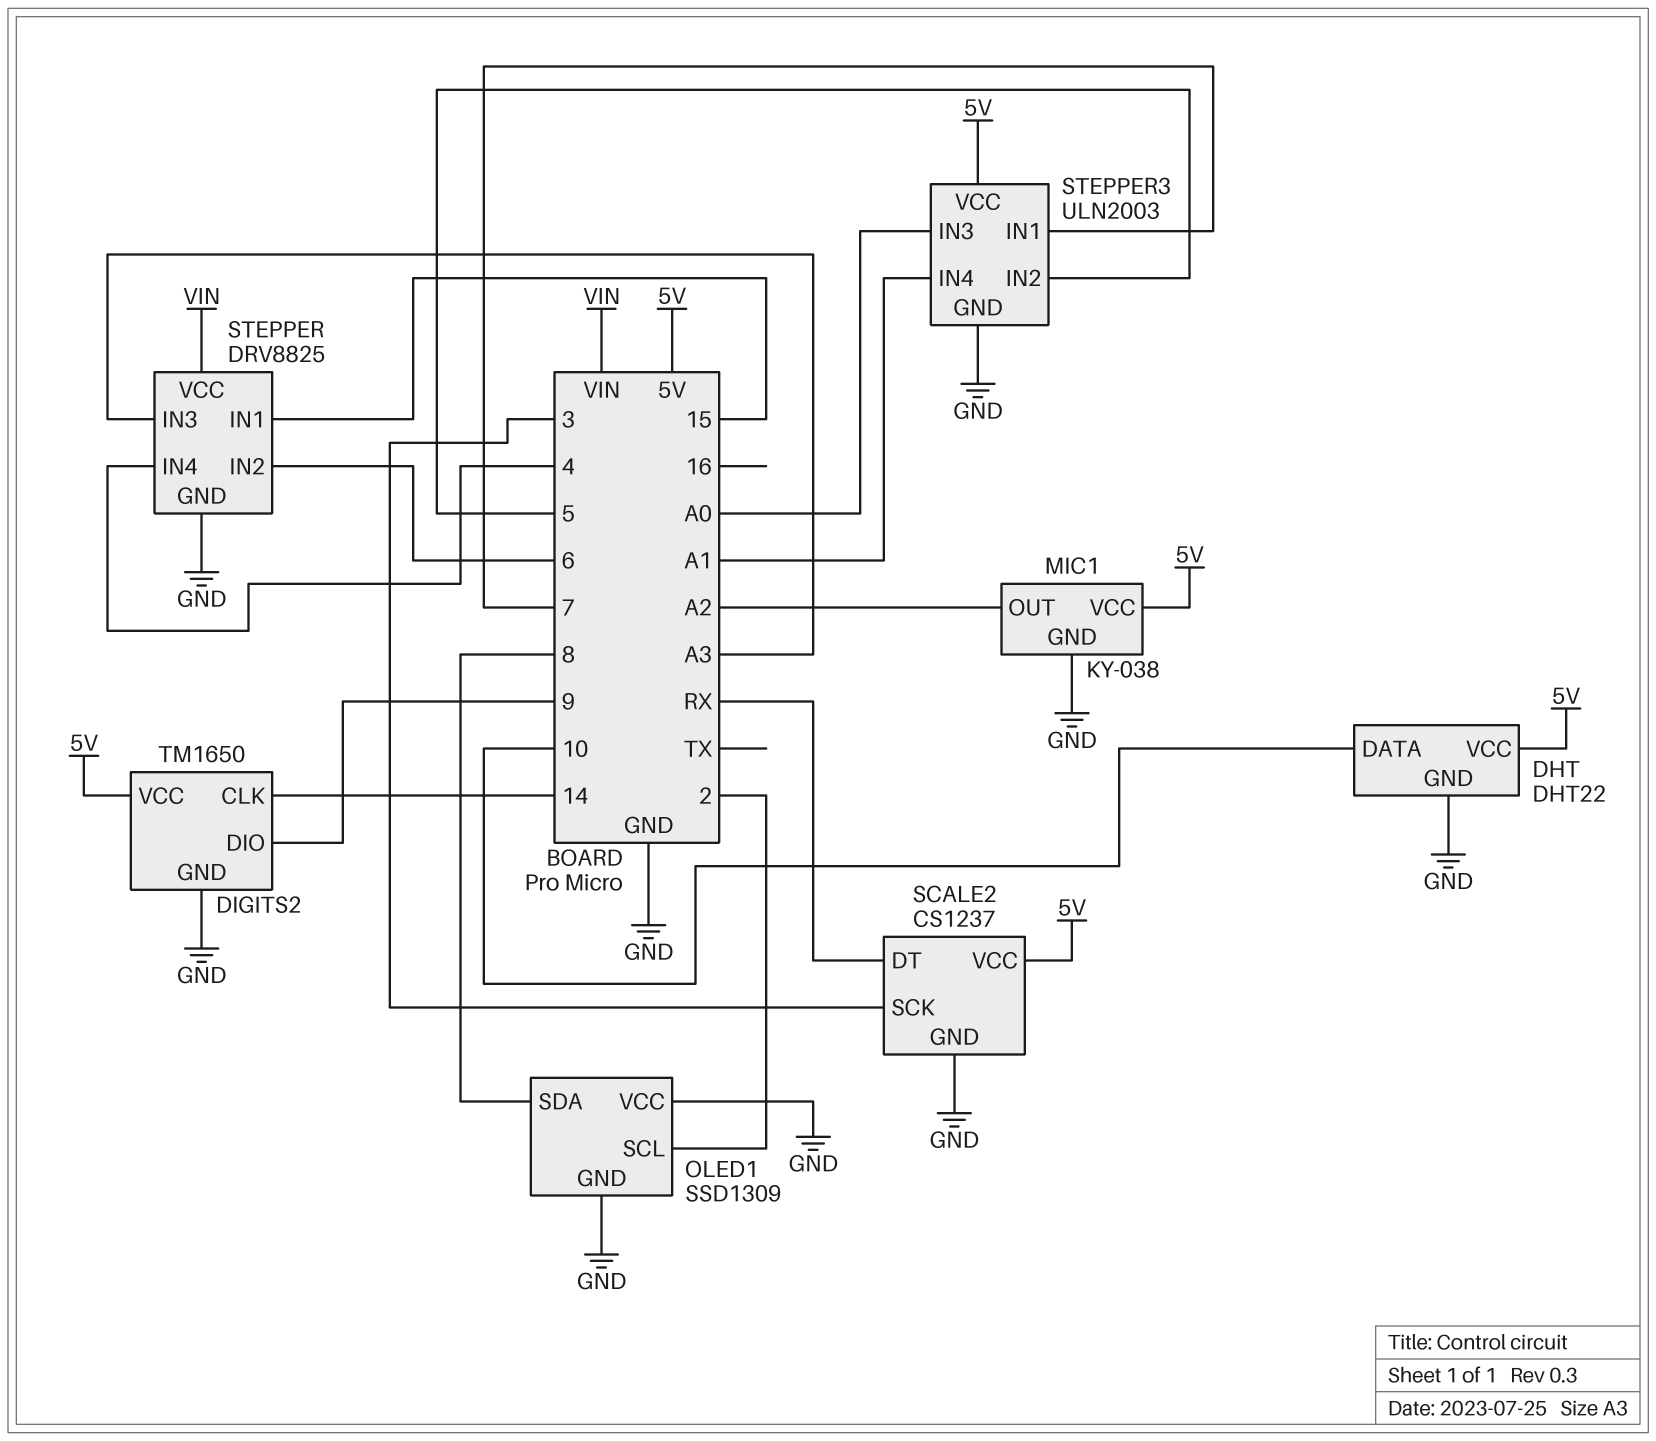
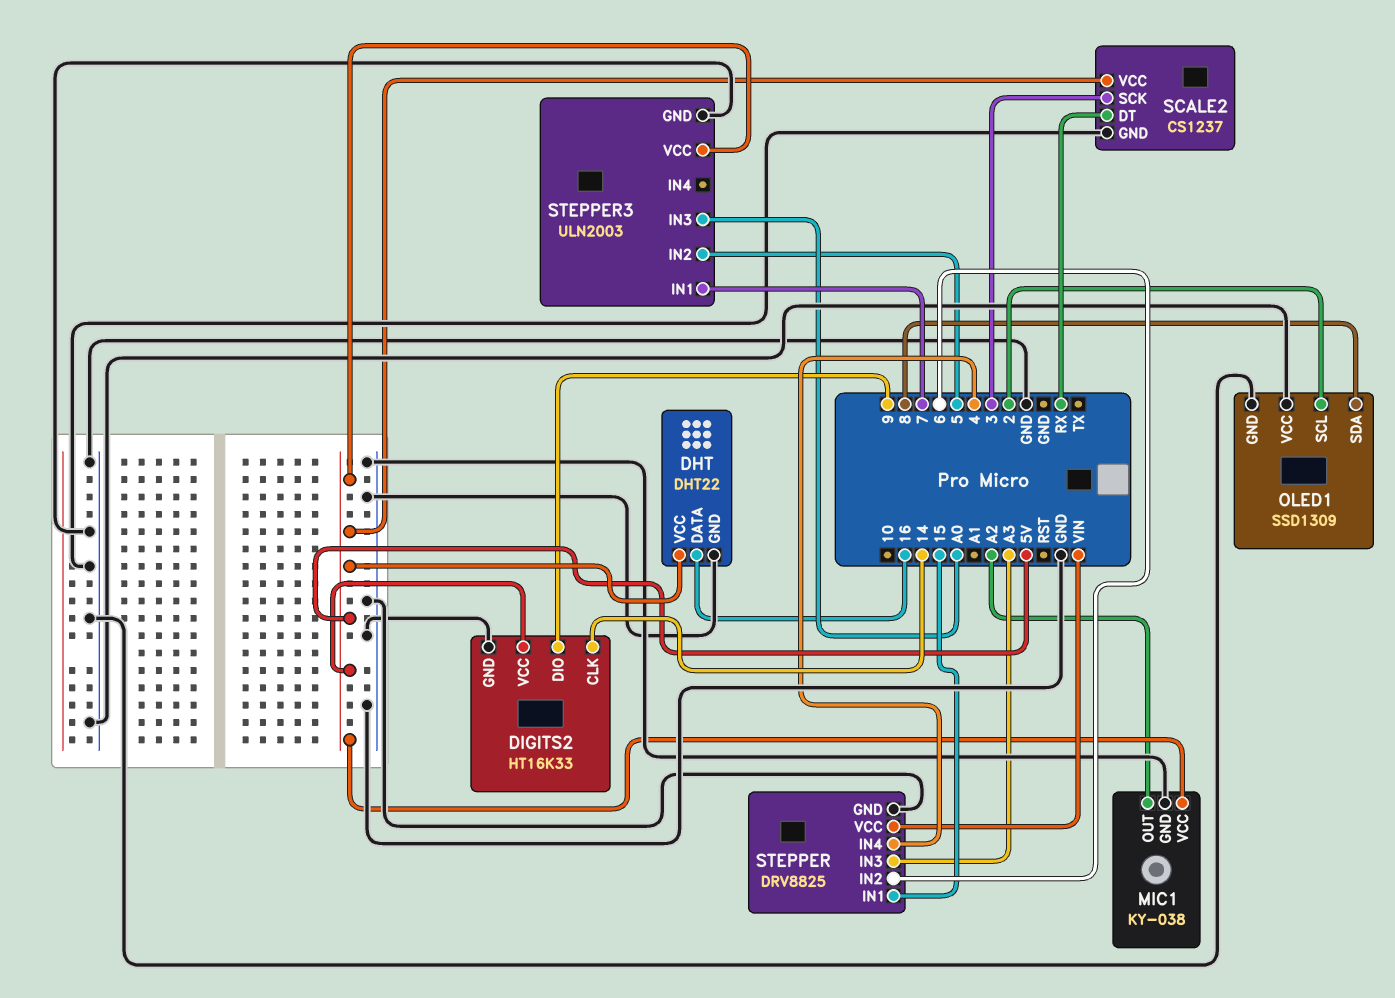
DHT pin DATA: 10 -> 16
DIGITS2: TM1650 -> HT16K33
STEPPER3 pin IN4: A1 -> none

